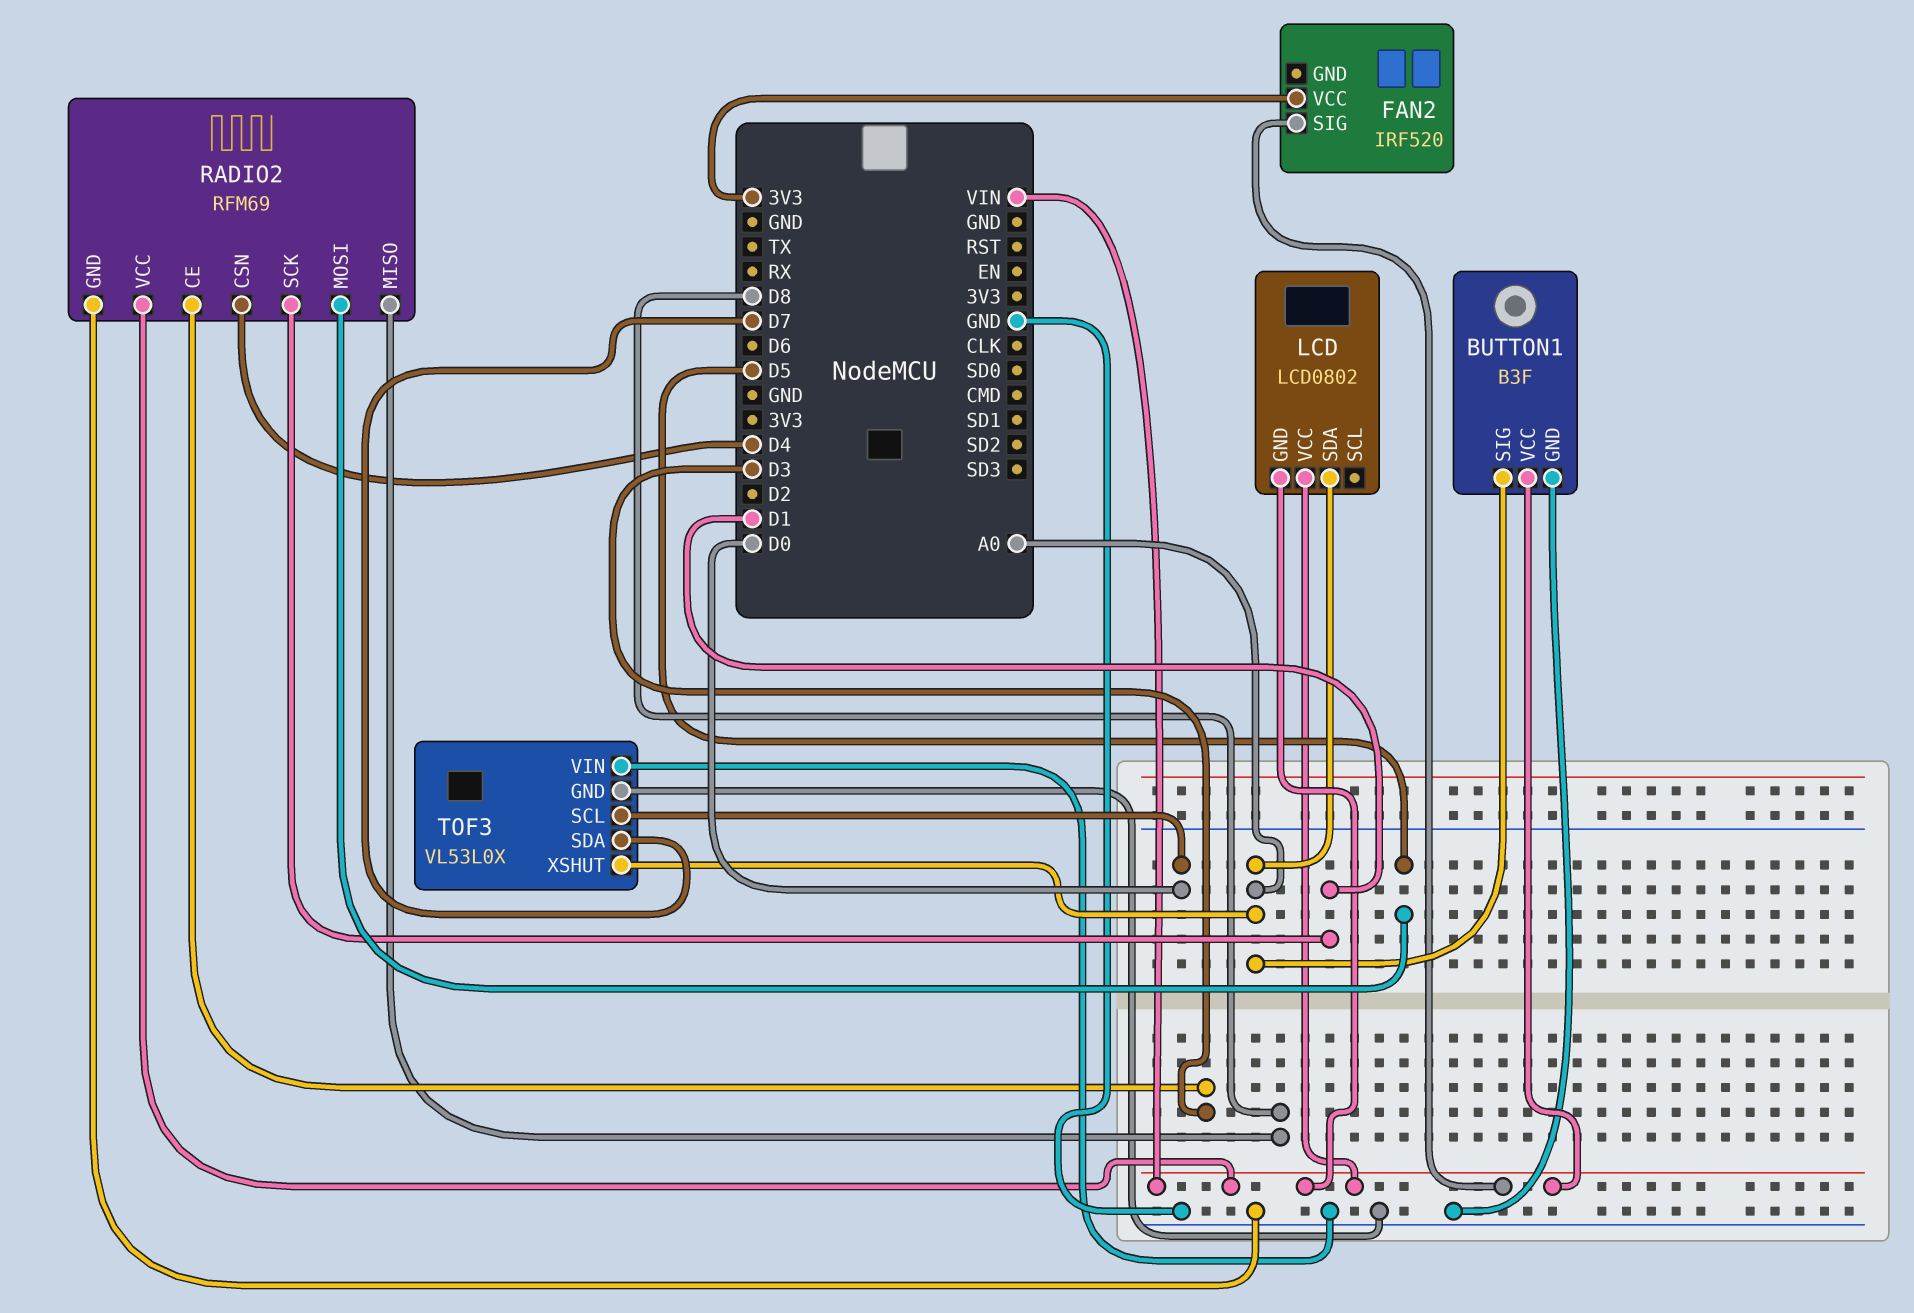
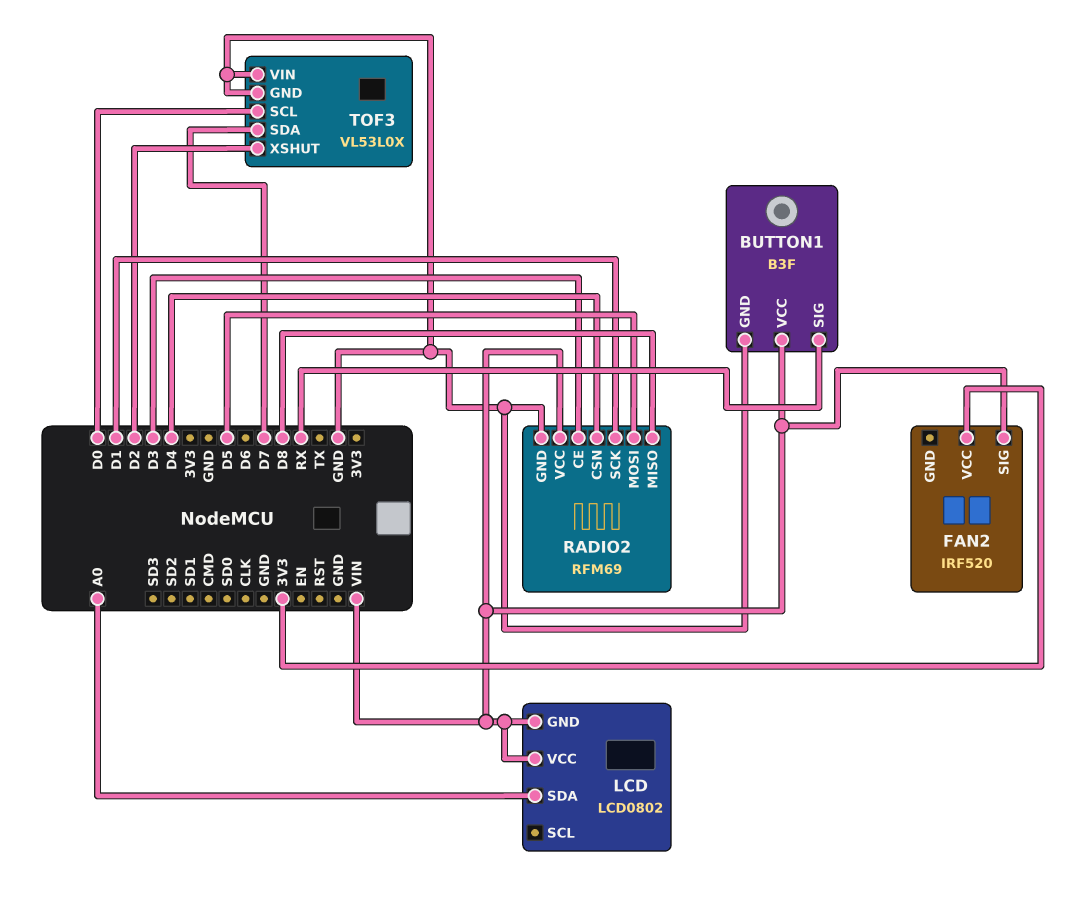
BUTTON1 pin SIG: A0 -> RX
TOF3 pin XSHUT: A0 -> D2

